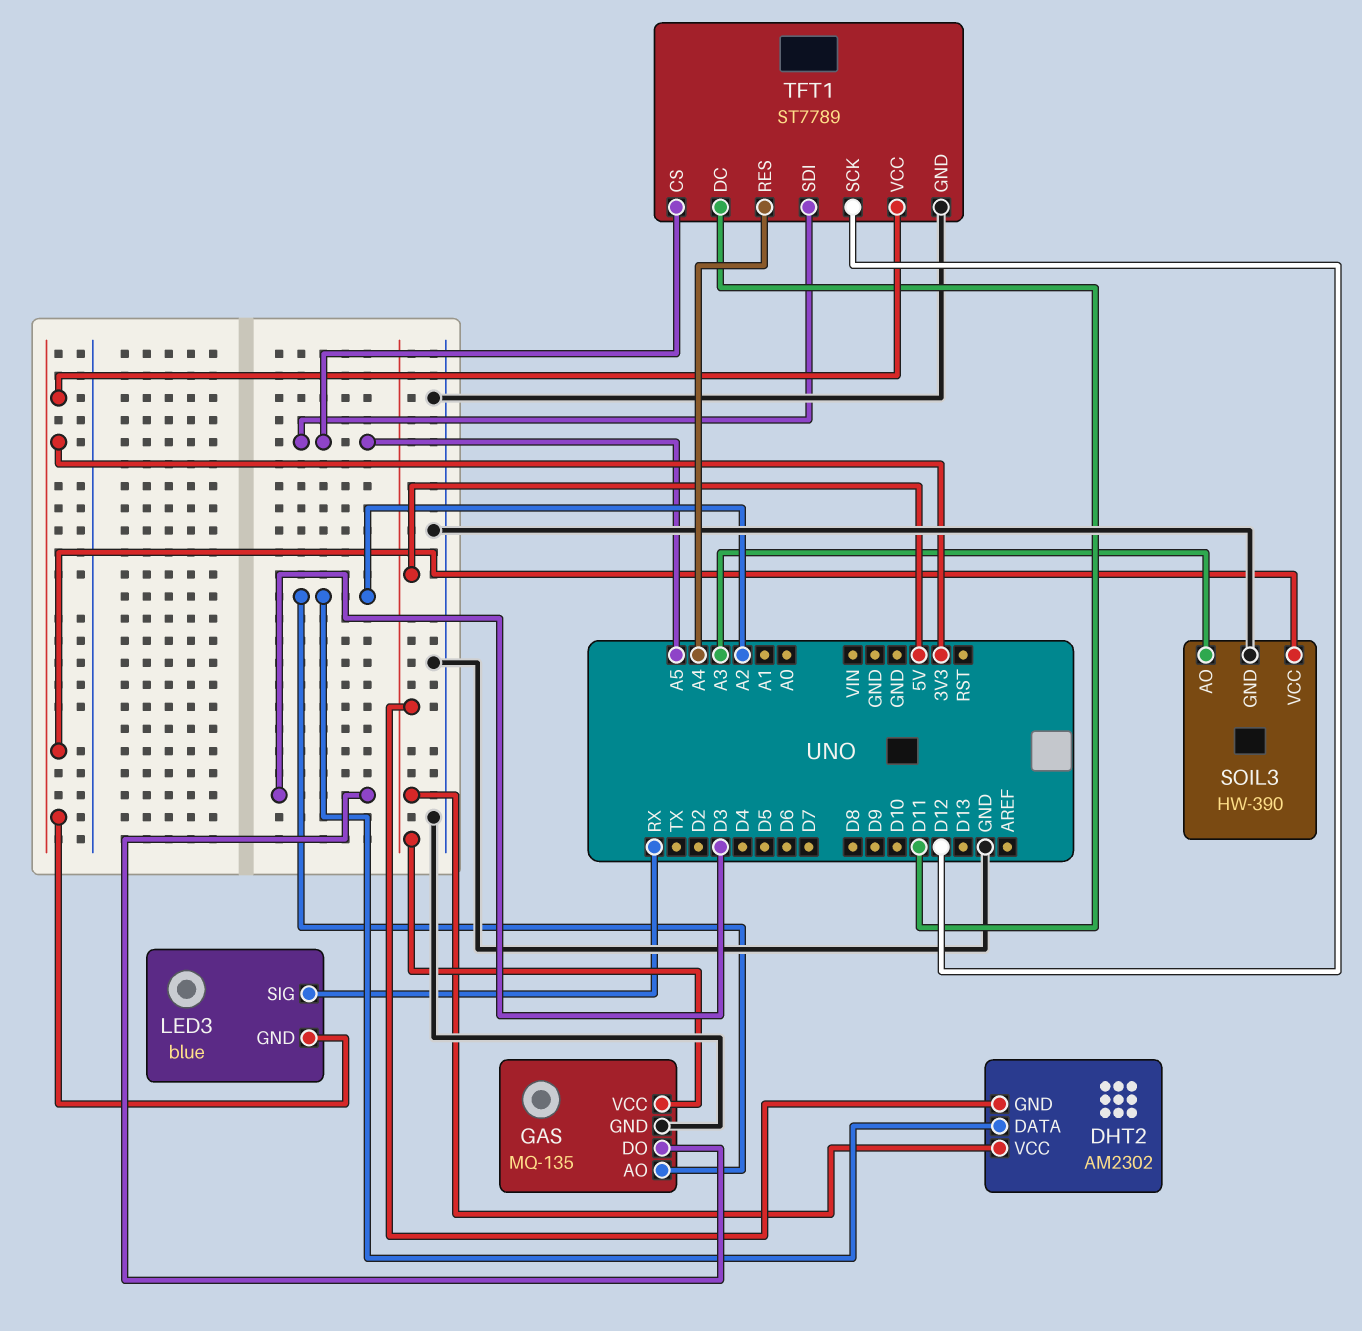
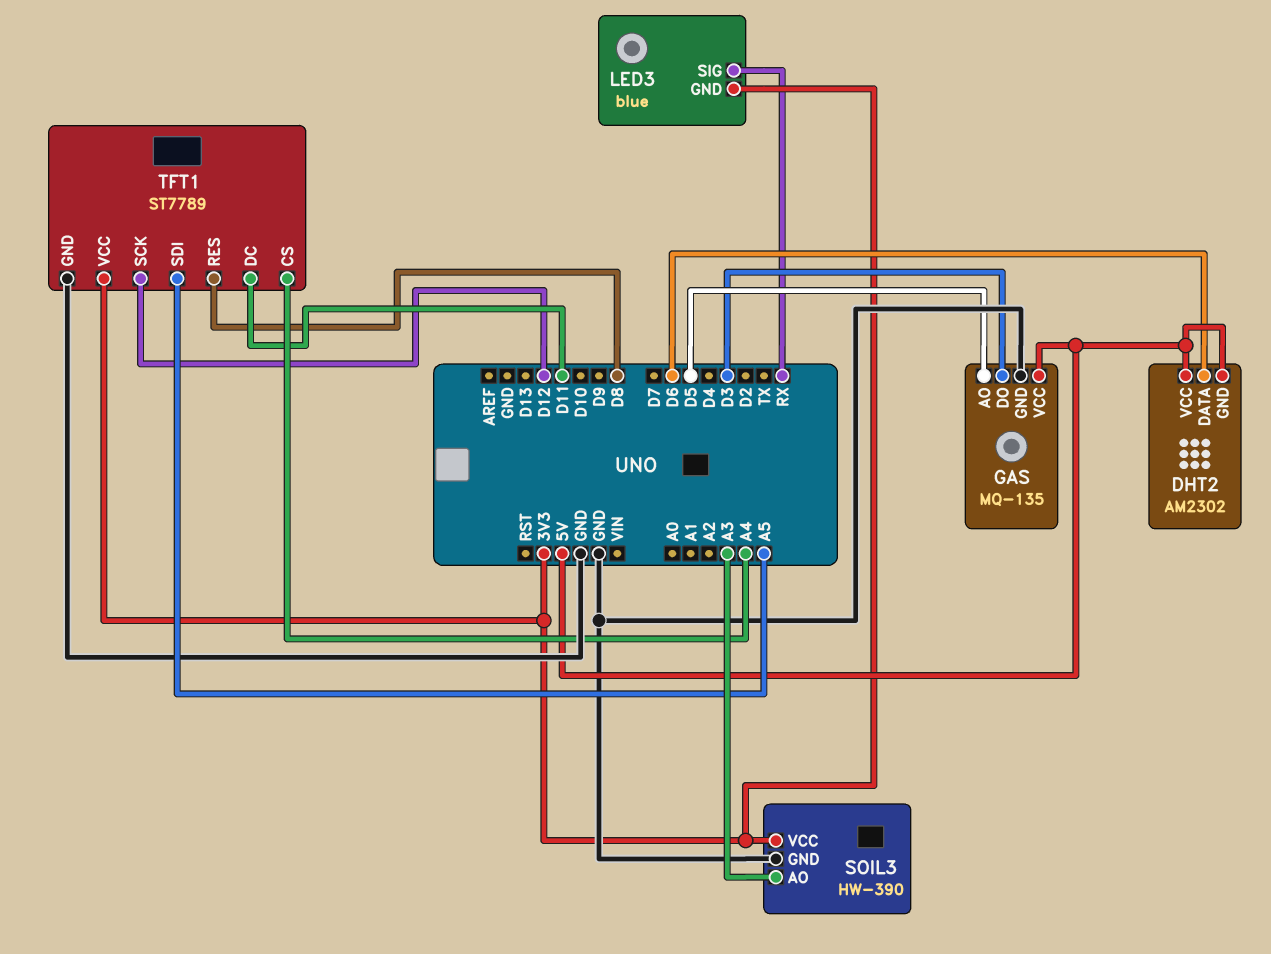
DHT2 pin DATA: A2 -> D6
GAS pin AO: A2 -> D5
TFT1 pin CS: A5 -> A4
TFT1 pin RES: A4 -> D8

